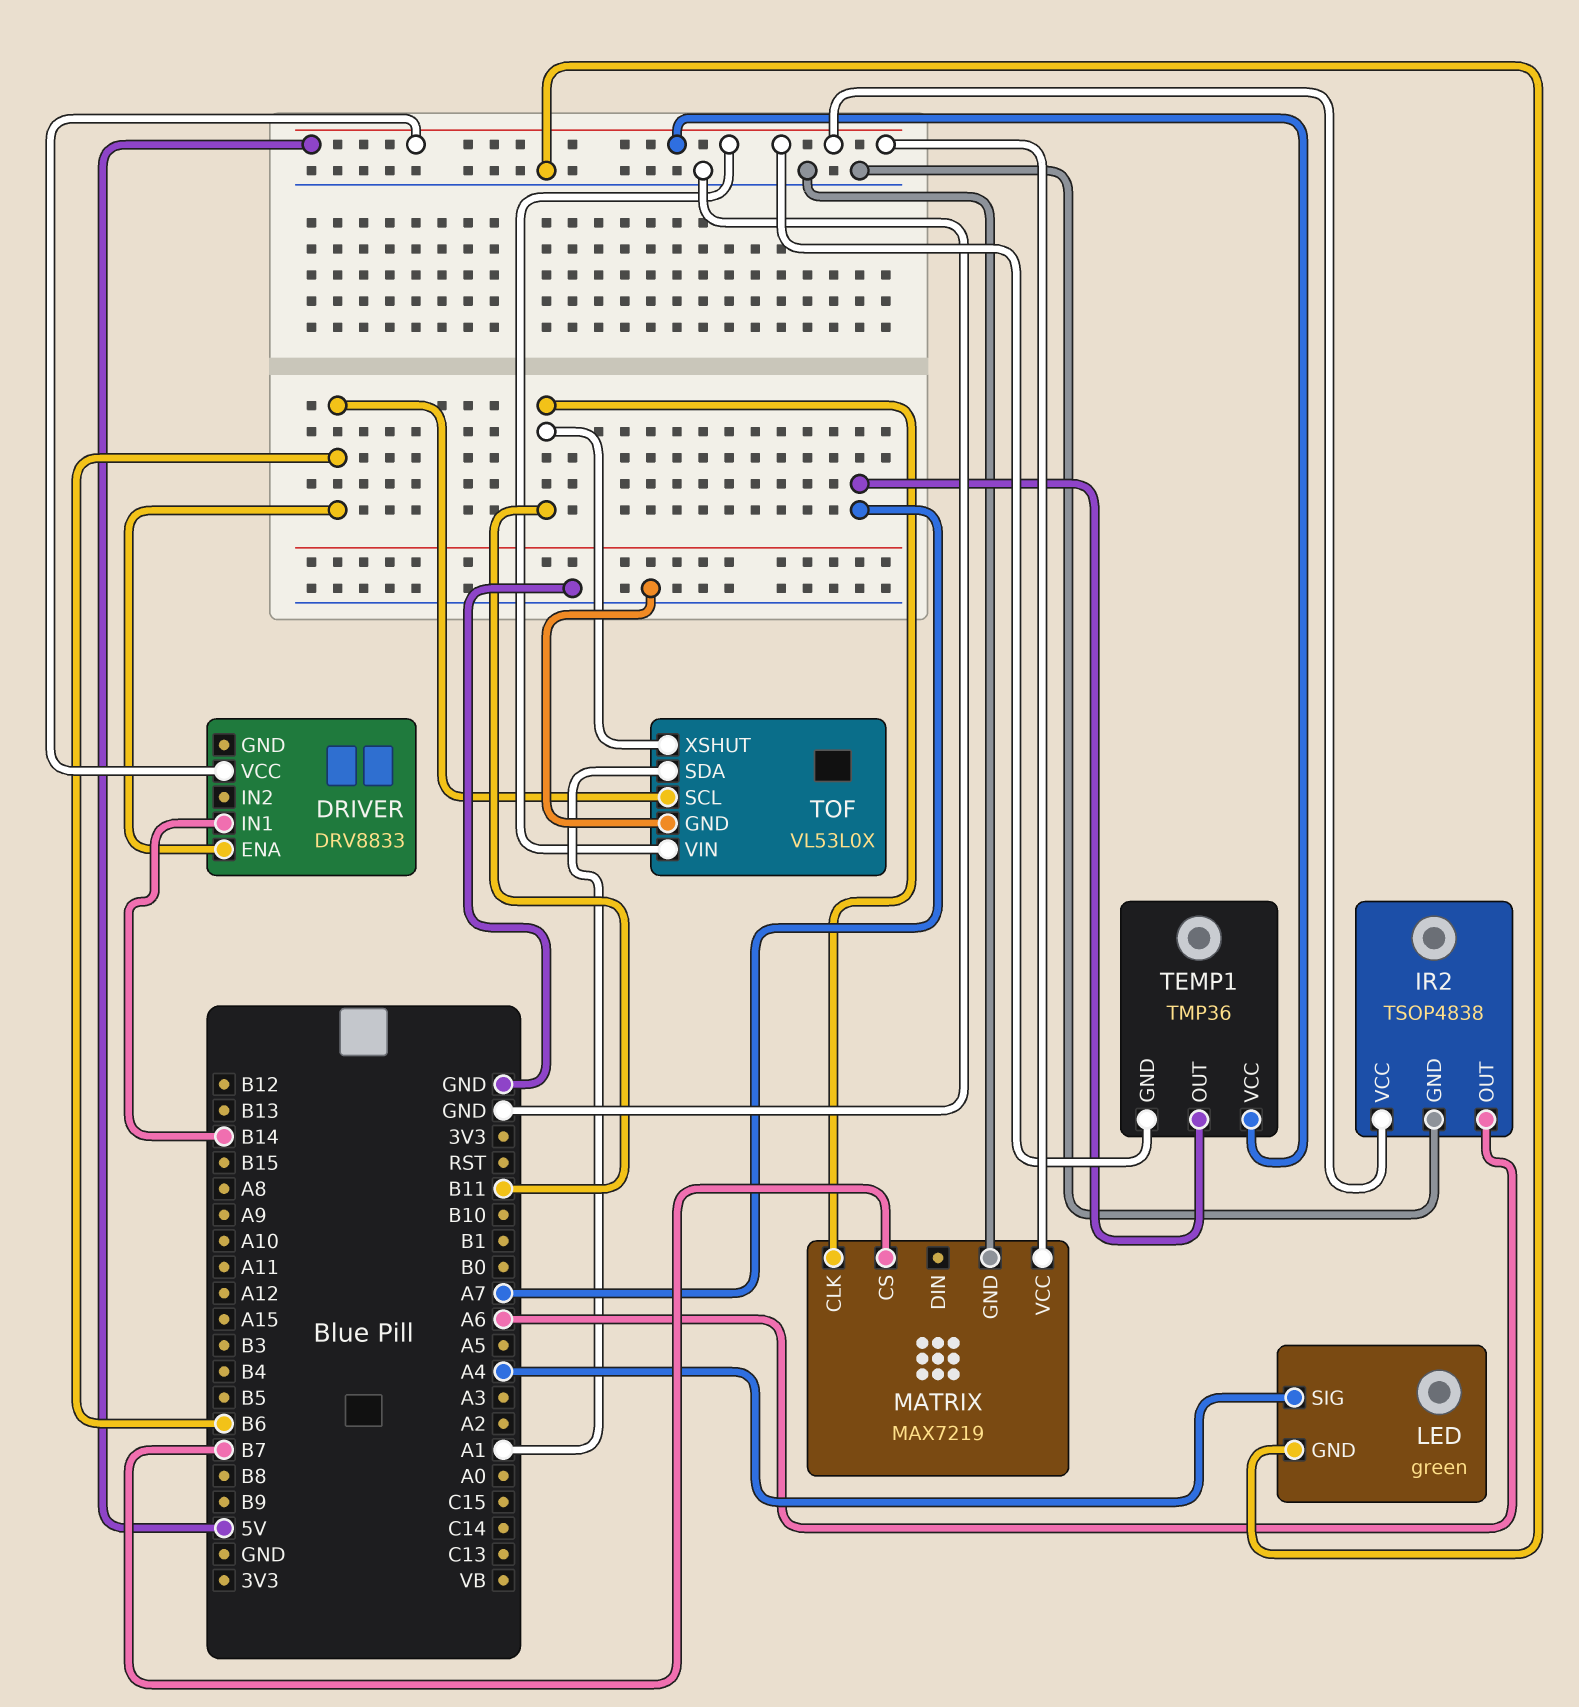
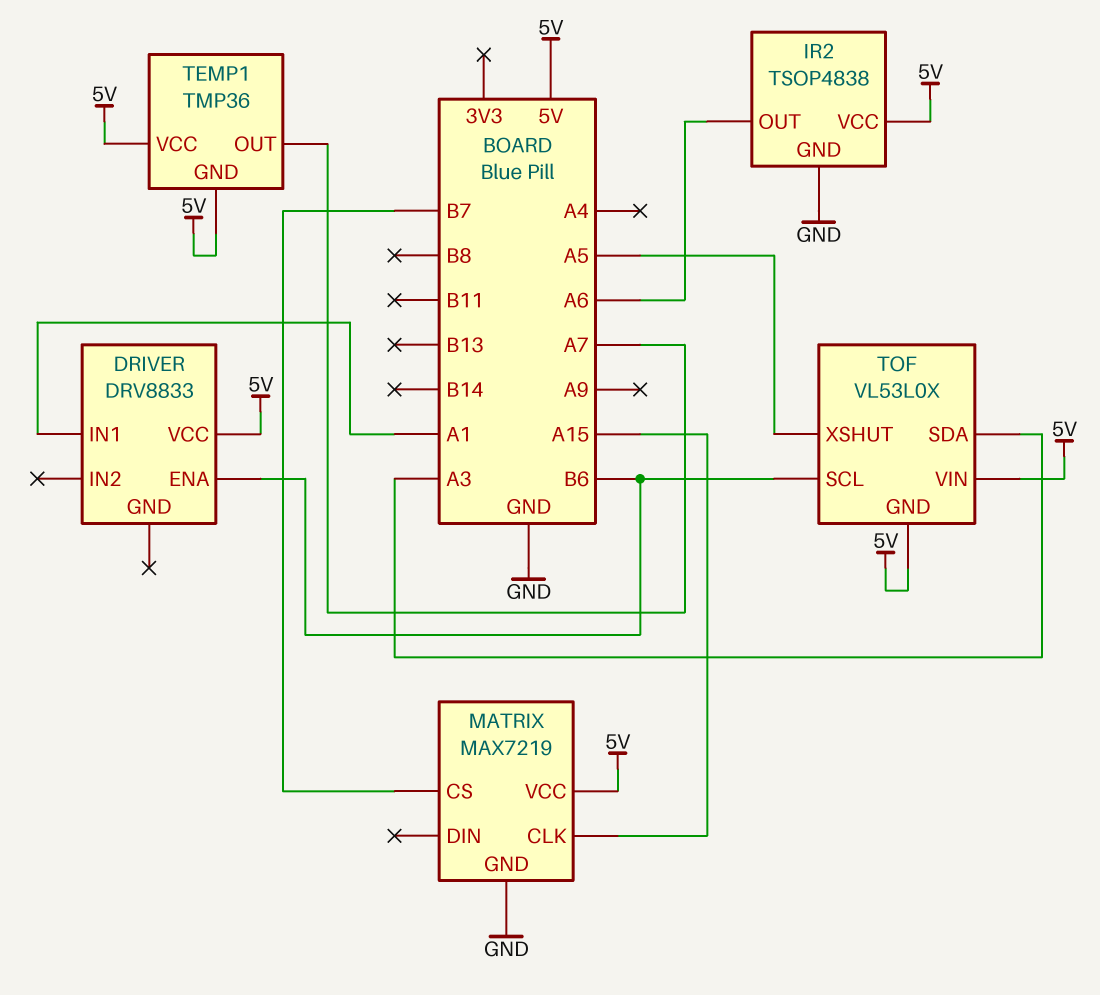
DRIVER pin IN1: B14 -> A1
LED: green -> none
LED pin GND: GND -> none
LED pin SIG: A4 -> none
MATRIX pin CLK: B11 -> A15
TOF pin GND: GND -> 5V
TOF pin SDA: A1 -> A3
TOF pin XSHUT: B11 -> A5

